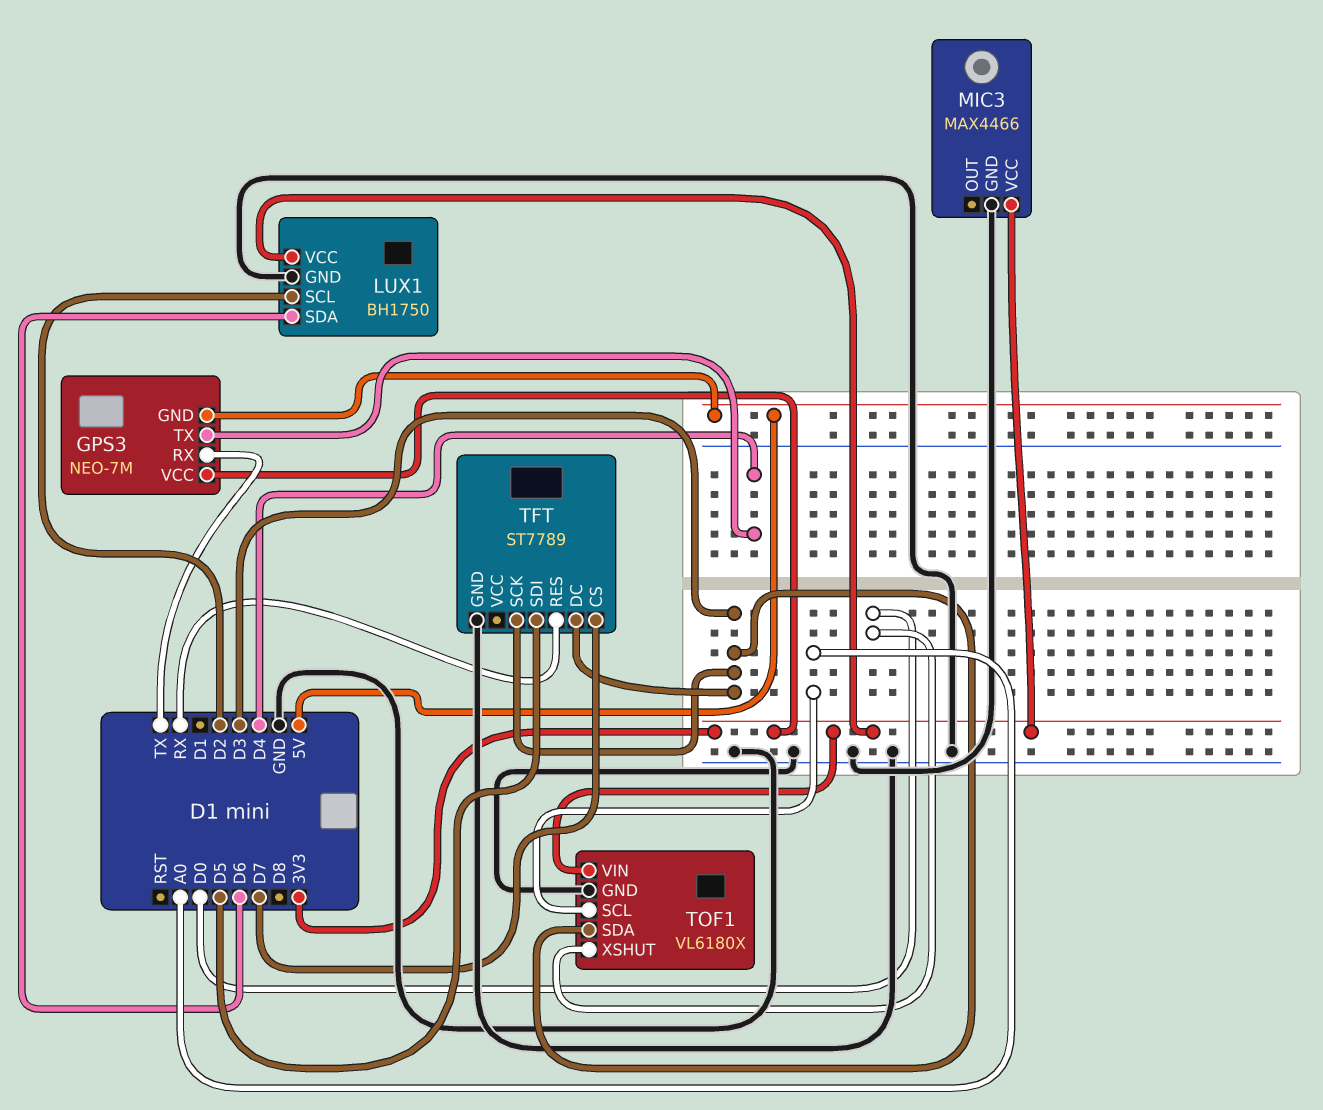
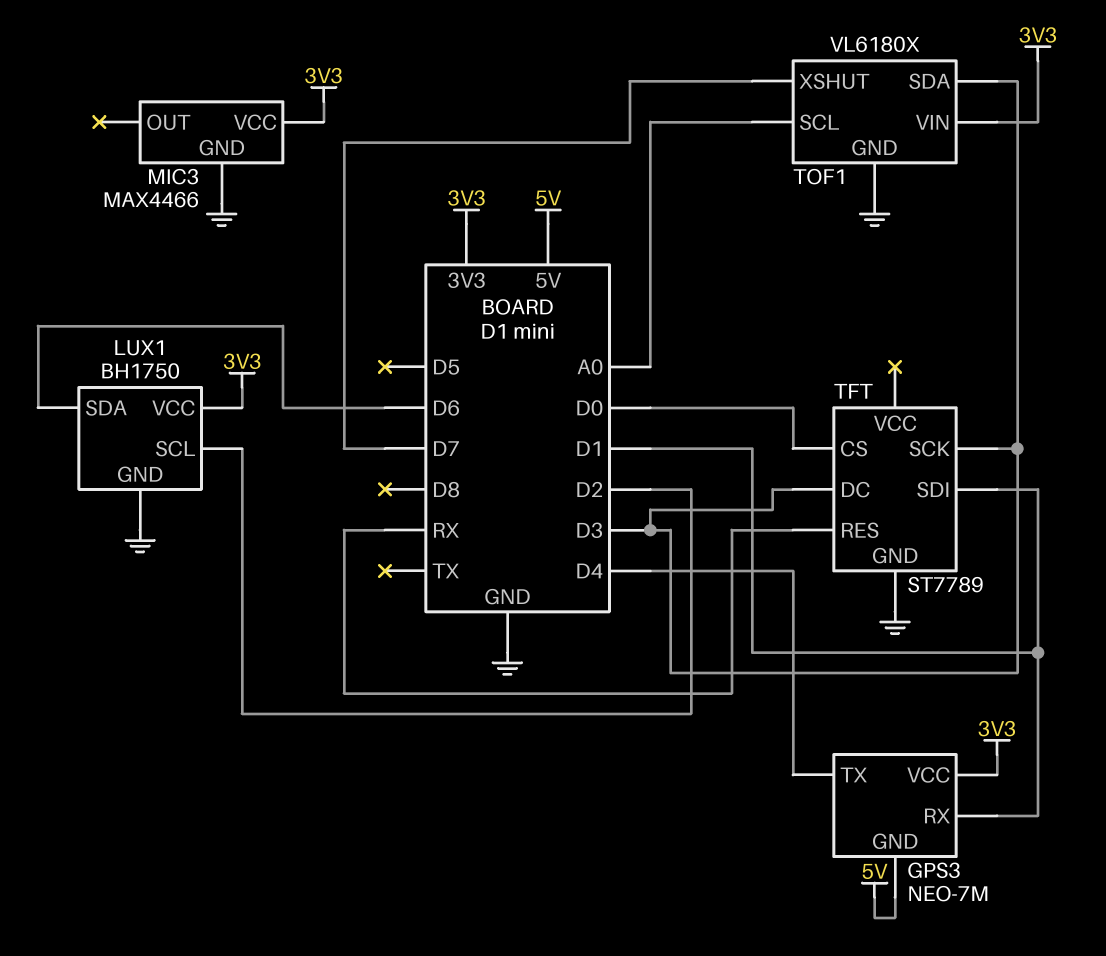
GPS3 pin RX: TX -> D1
TFT pin CS: D7 -> D0
TFT pin SDI: D5 -> D1
TOF1 pin XSHUT: D0 -> D7

